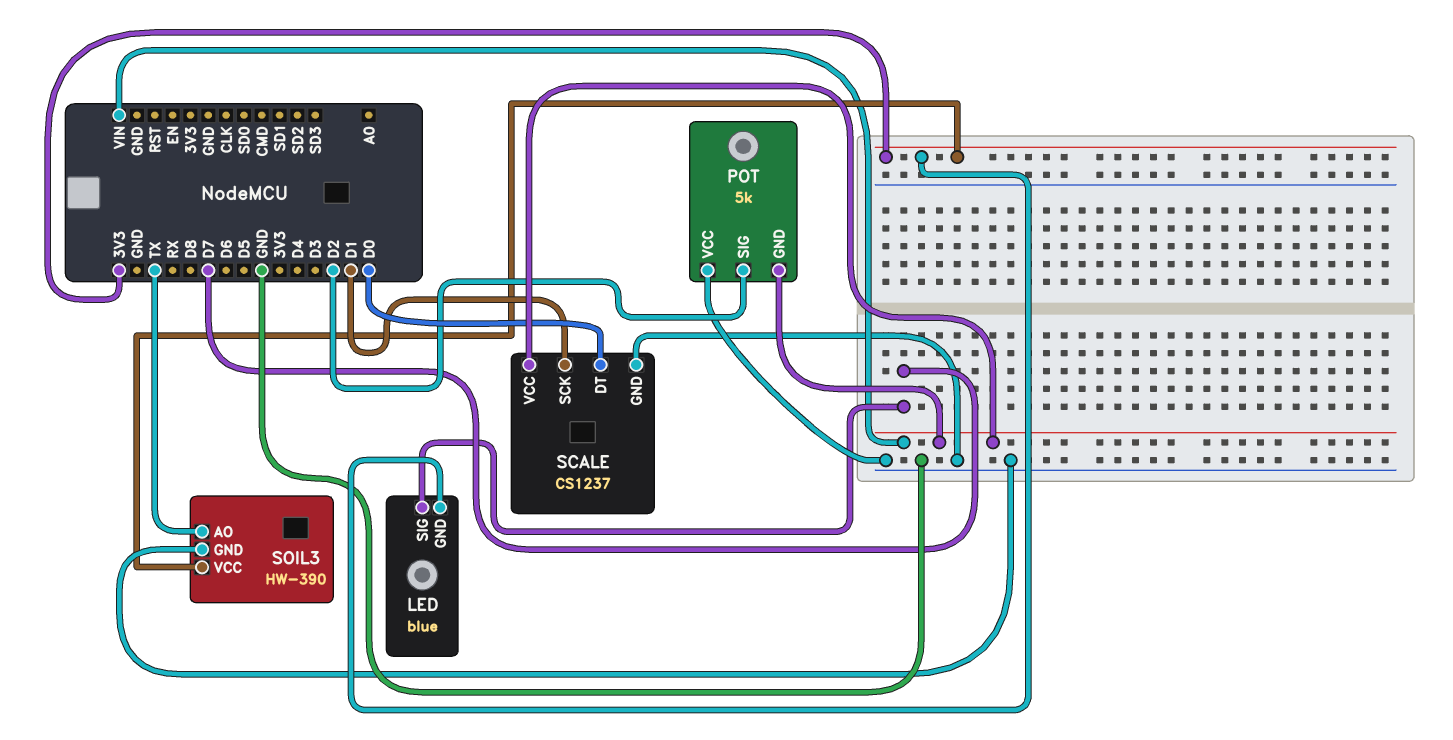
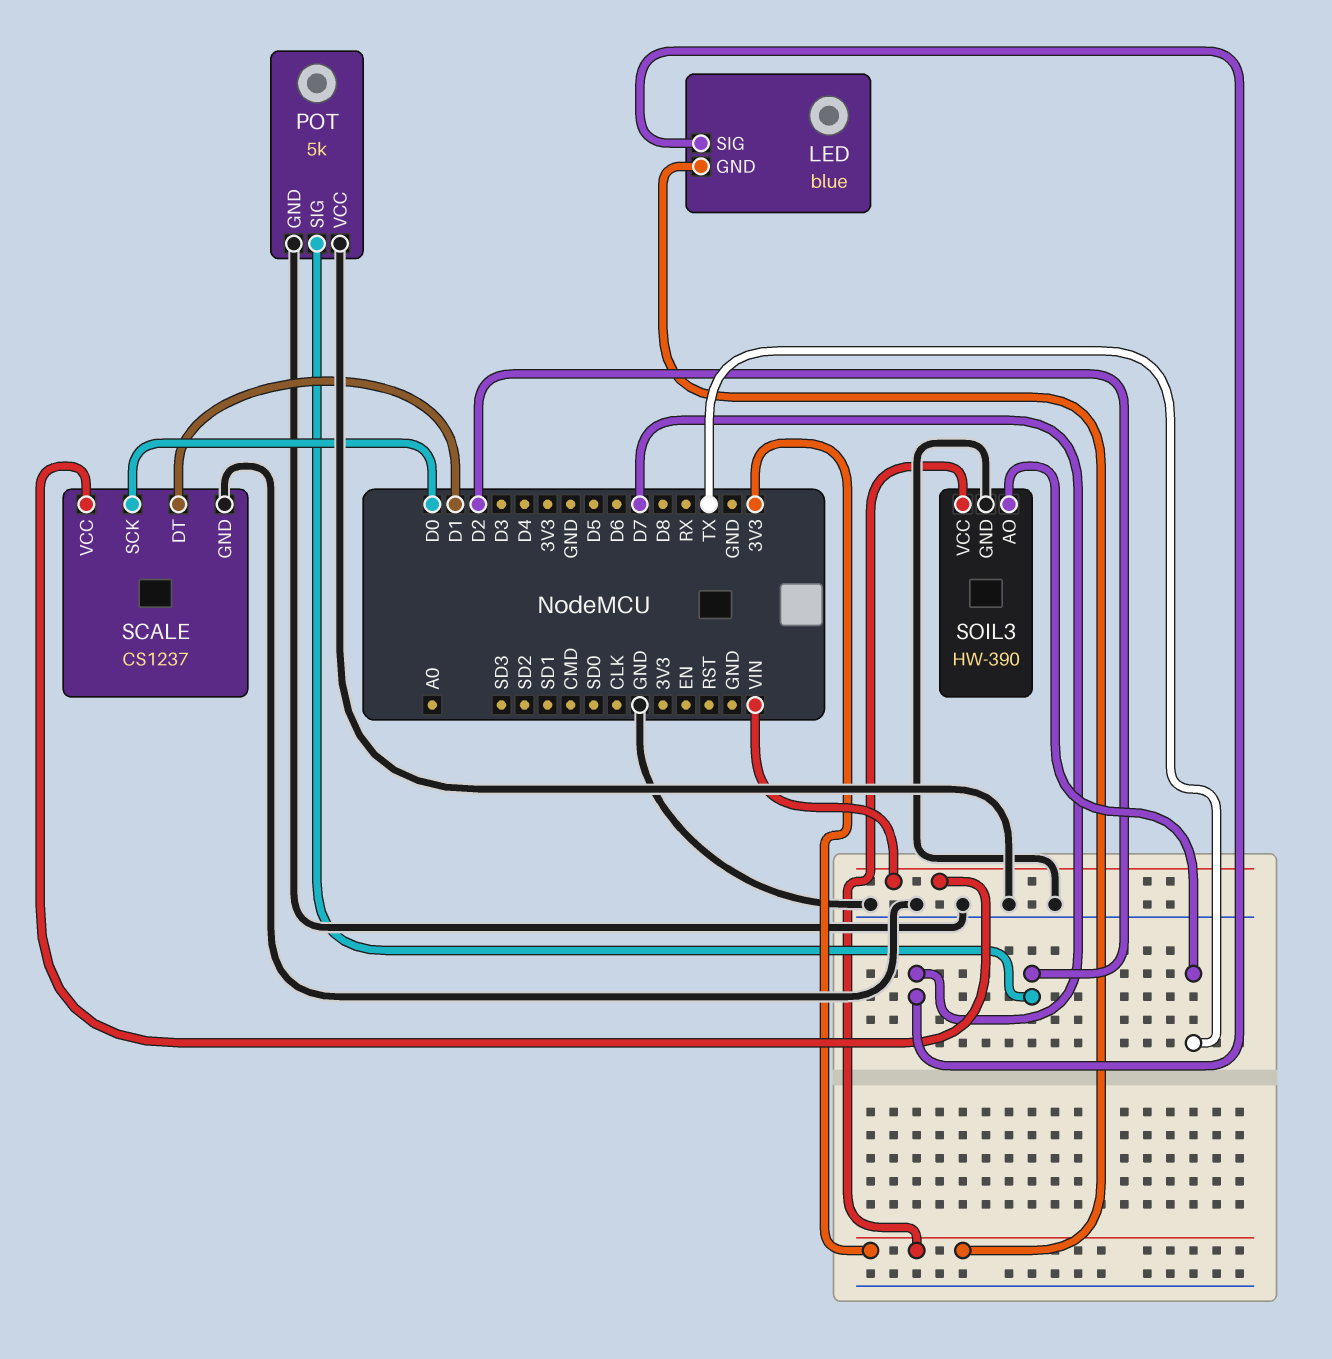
POT pin GND: VIN -> GND
SCALE pin DT: D0 -> D1
SCALE pin SCK: D1 -> D0

